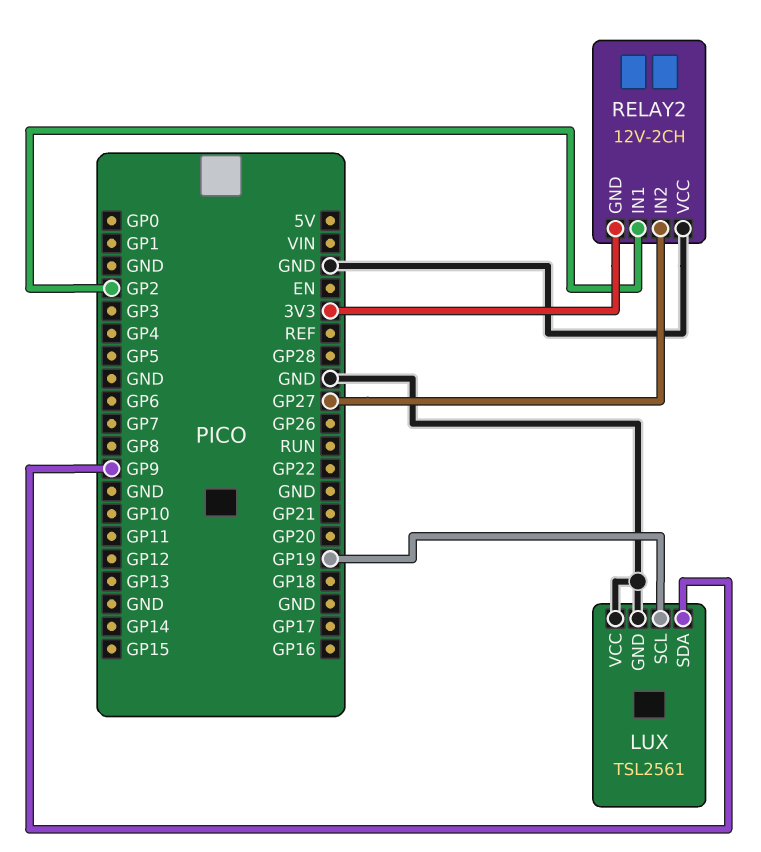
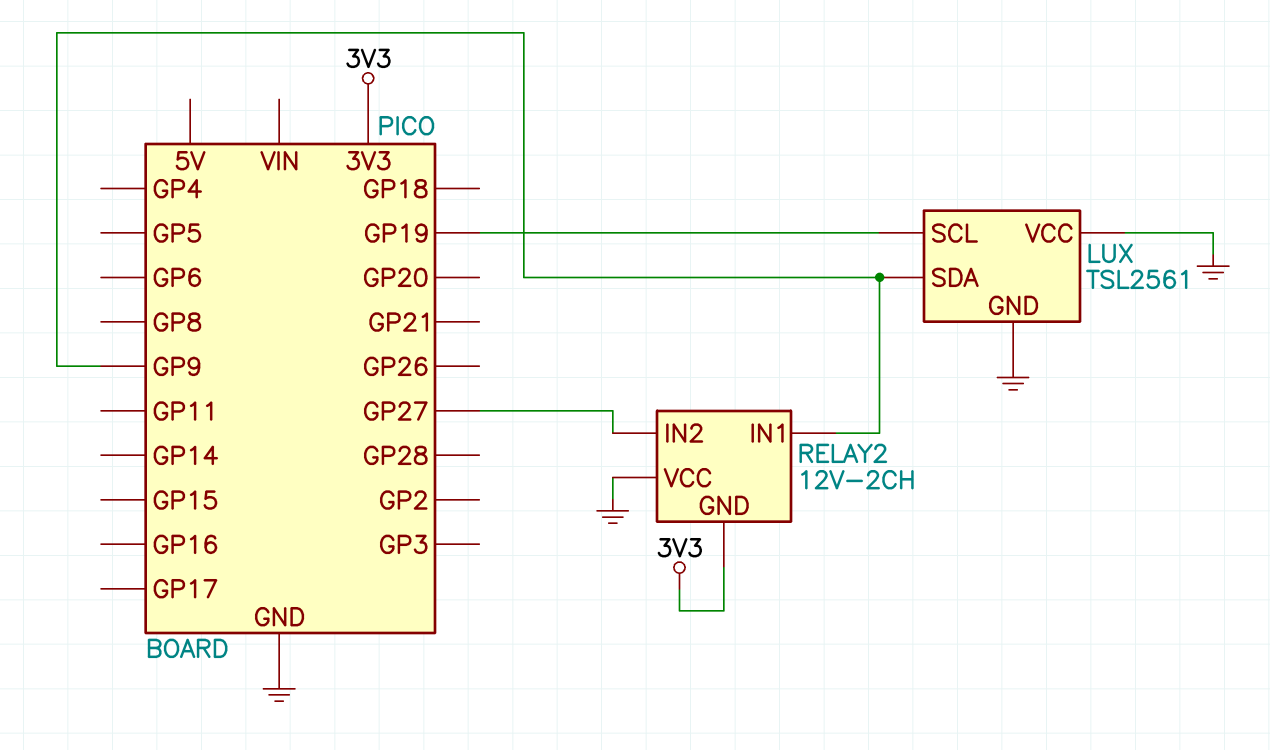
RELAY2 pin IN1: GP2 -> GP9

